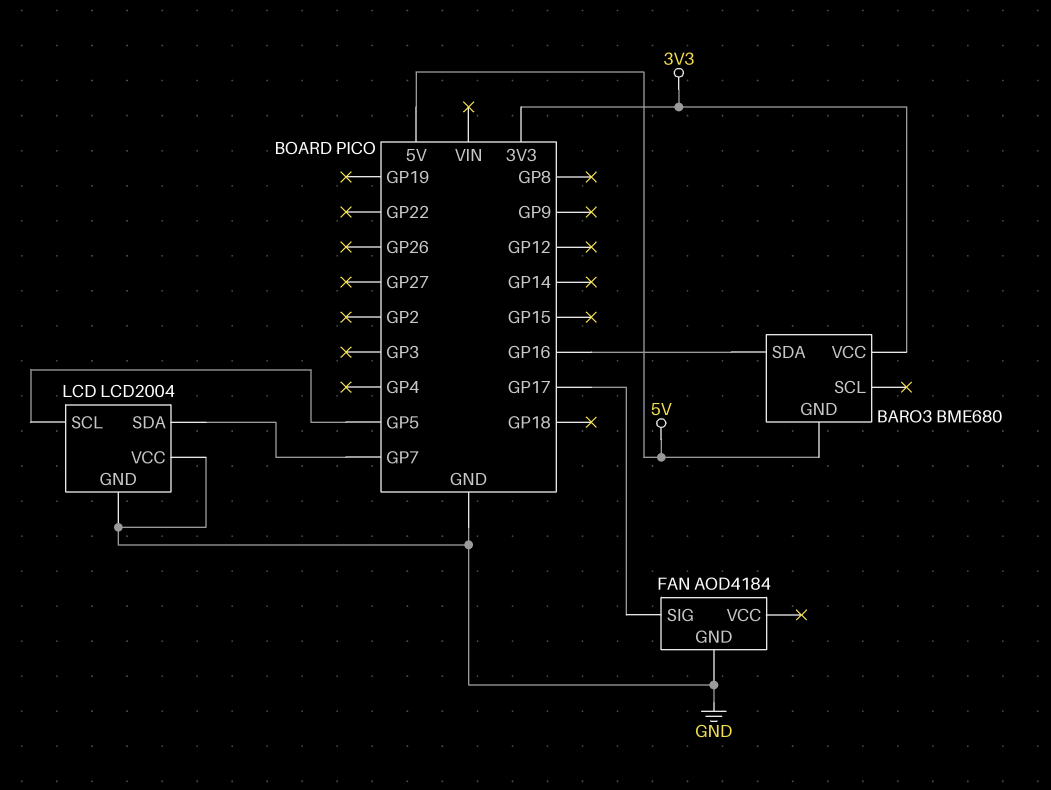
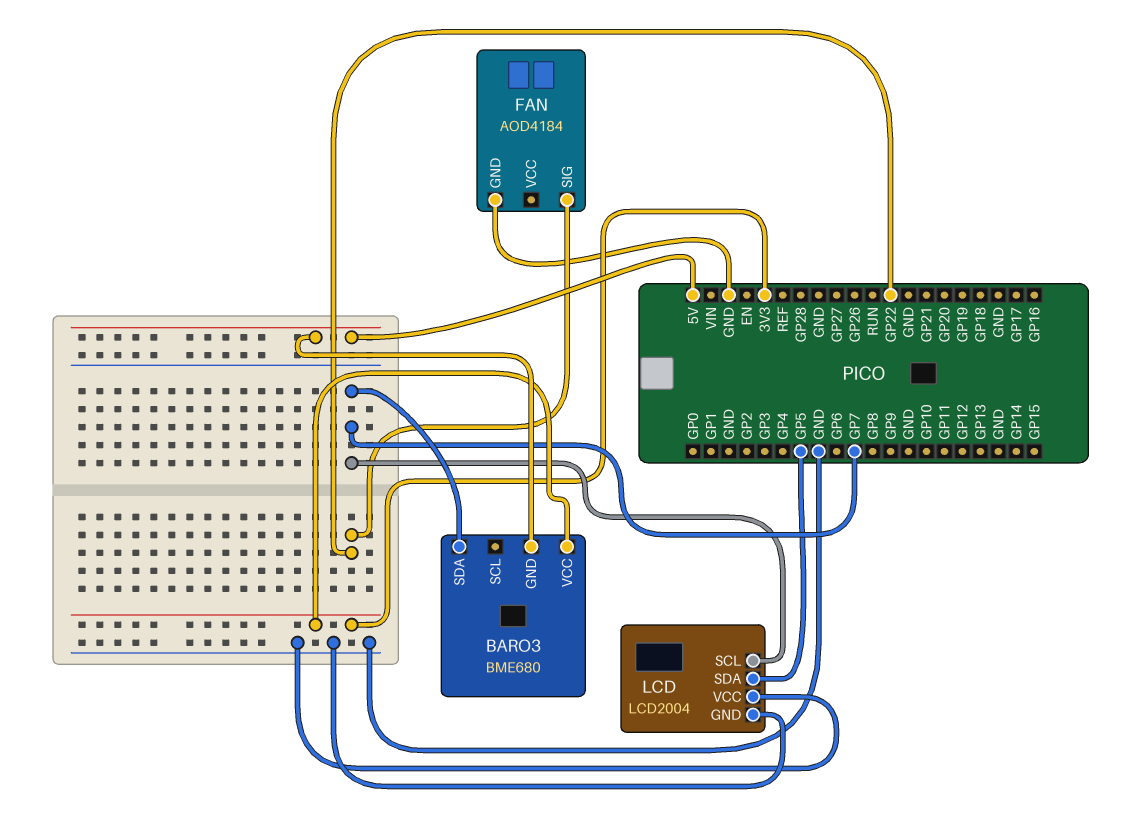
BARO3 pin SDA: GP16 -> GP7
FAN pin SIG: GP17 -> GP22
LCD pin SCL: GP5 -> GP7
LCD pin SDA: GP7 -> GP5

